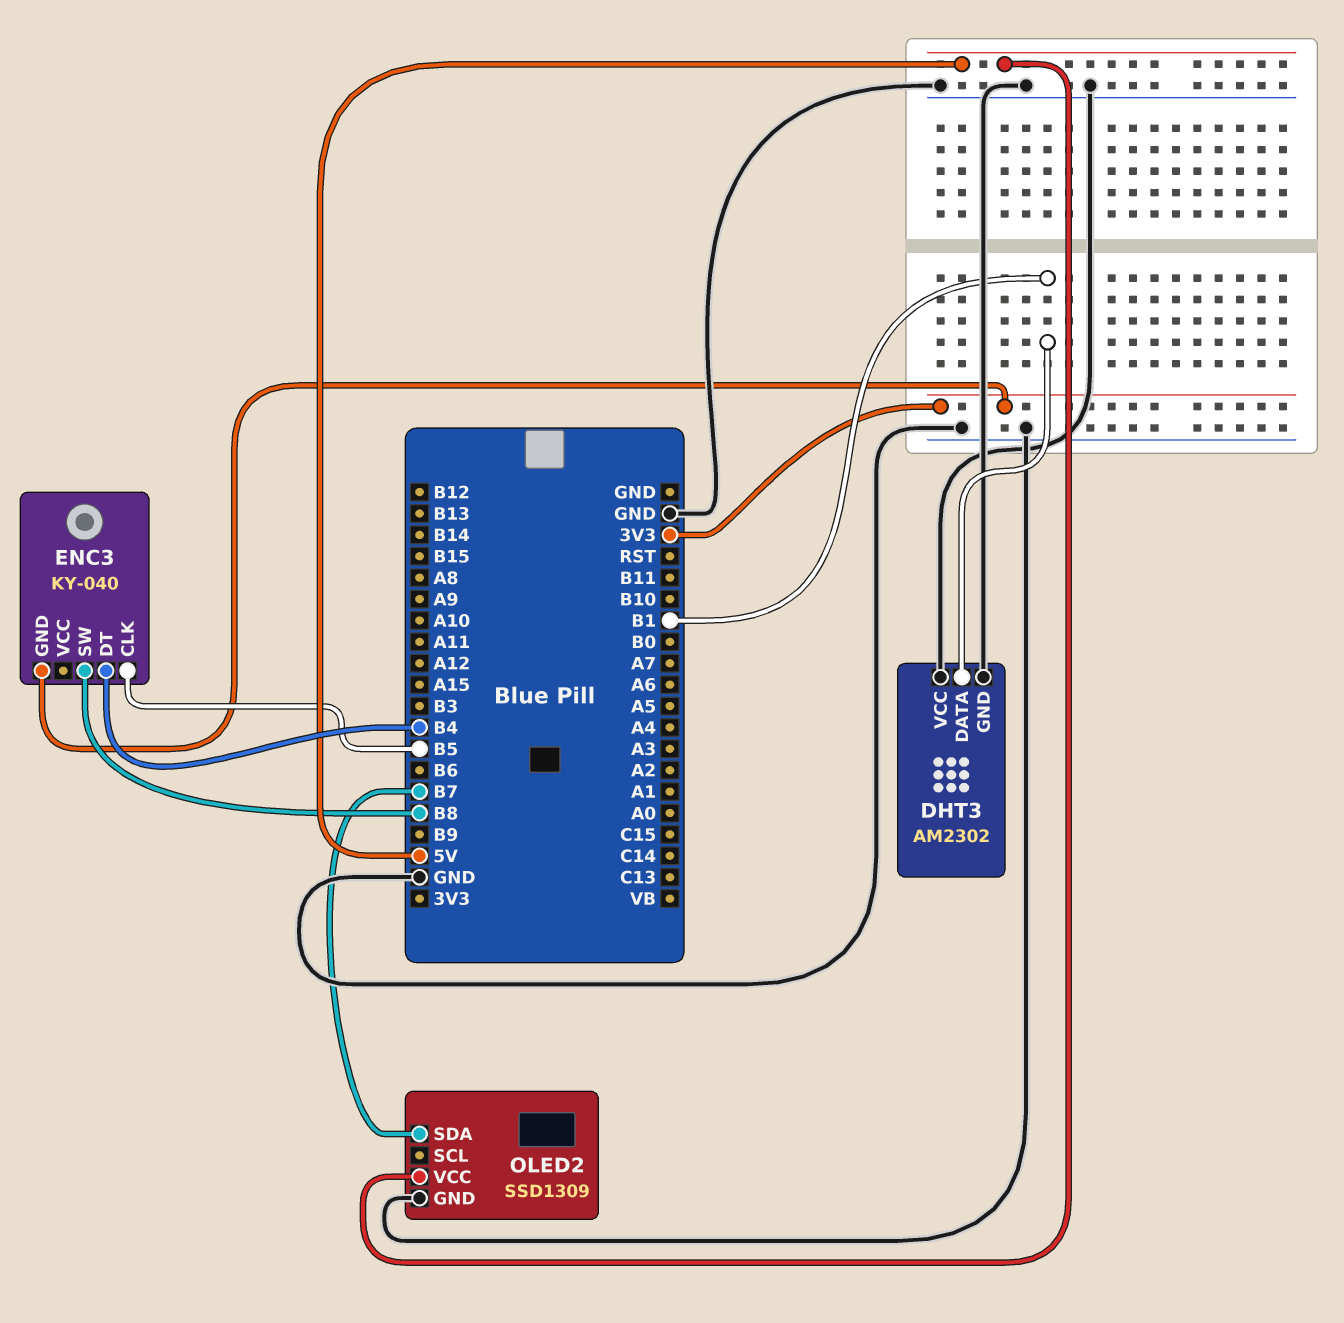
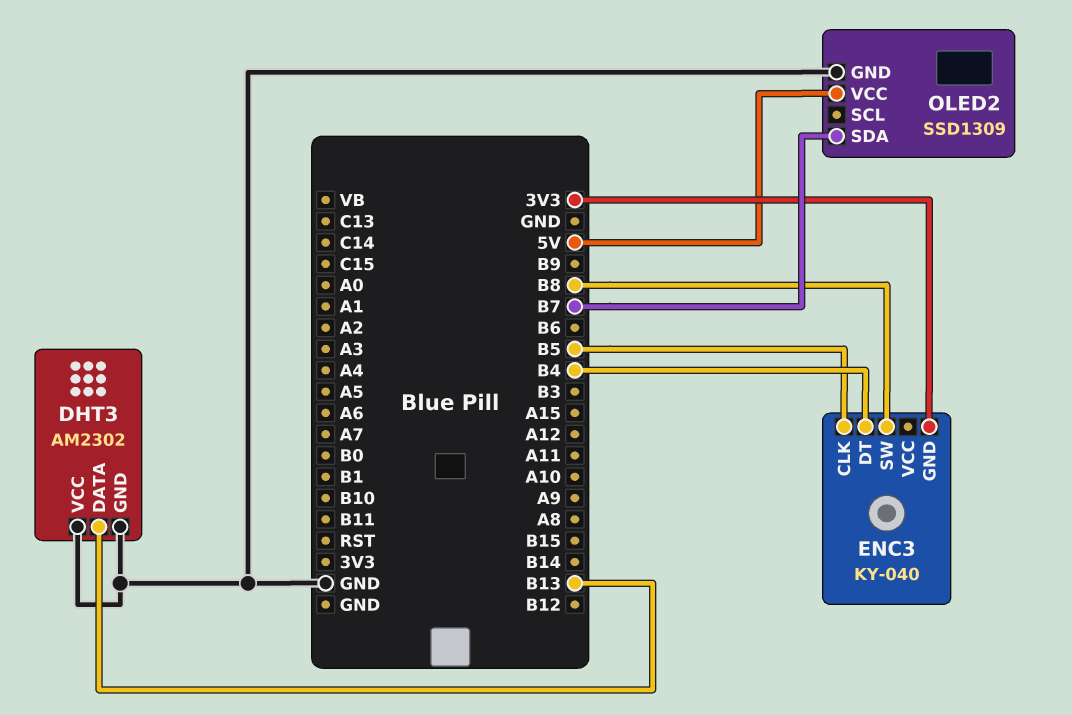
DHT3 pin DATA: B1 -> B13

